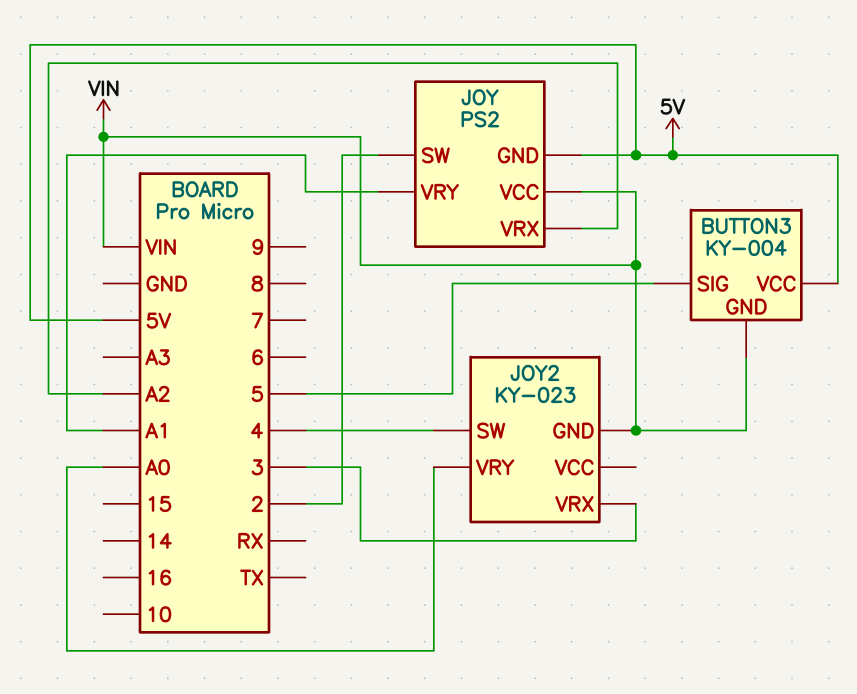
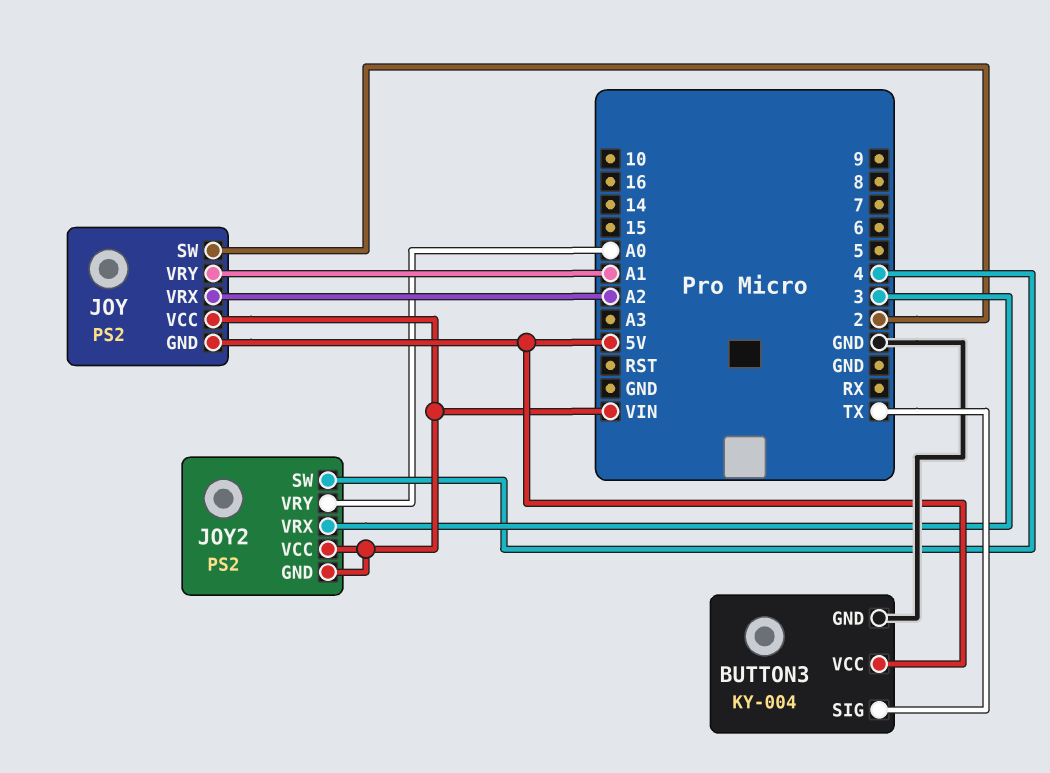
BUTTON3 pin GND: VIN -> GND
BUTTON3 pin SIG: 5 -> TX
JOY2: KY-023 -> PS2
JOY2 pin VCC: none -> VIN

